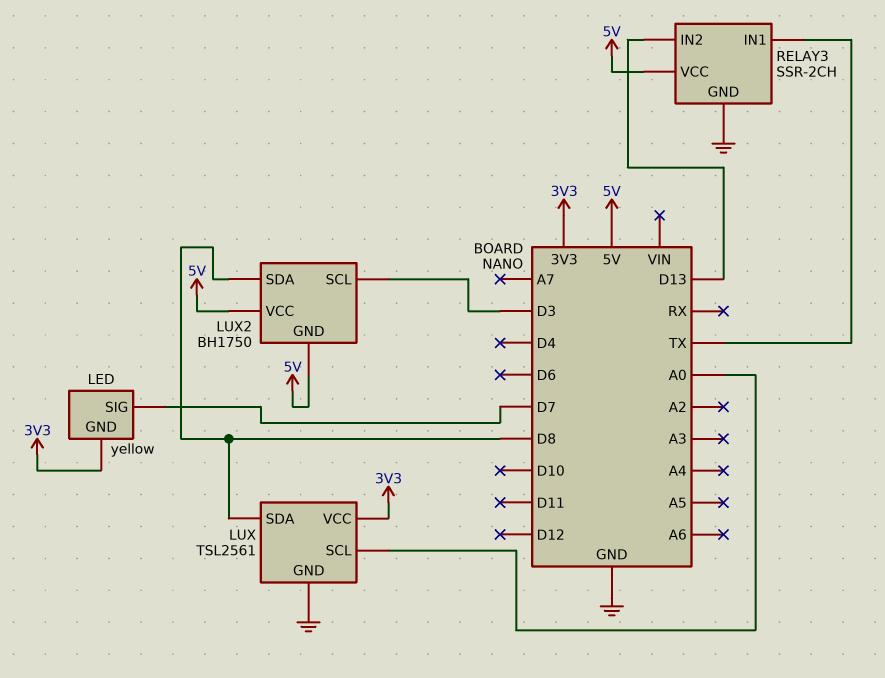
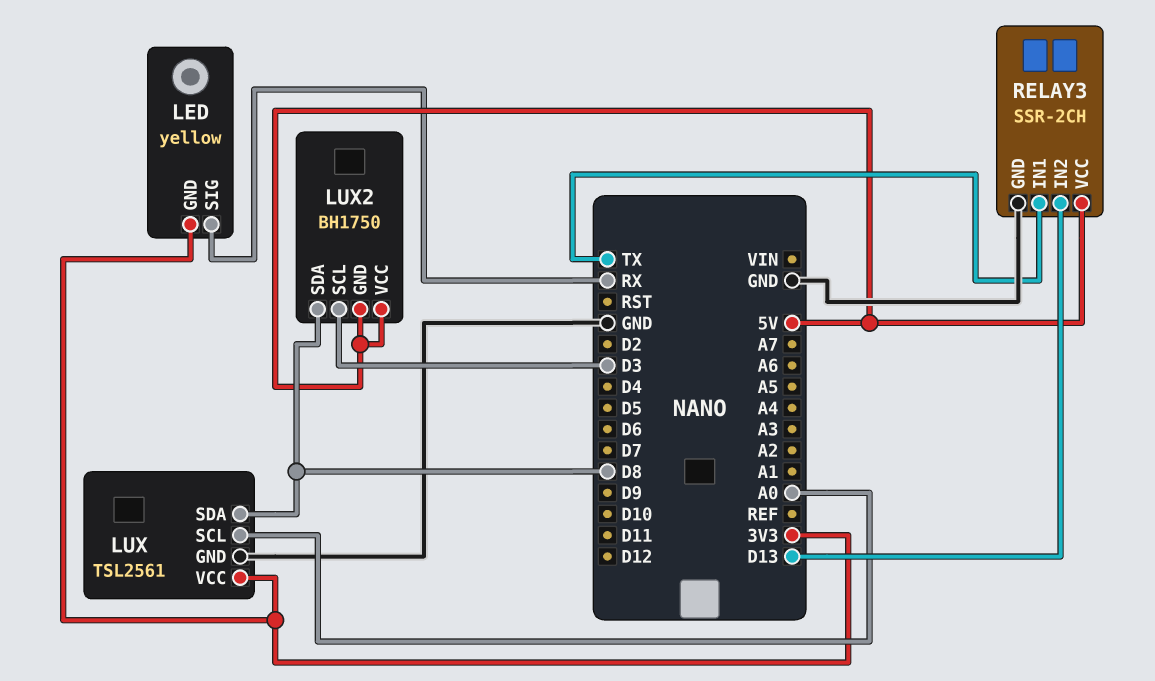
LED pin SIG: D7 -> RX

